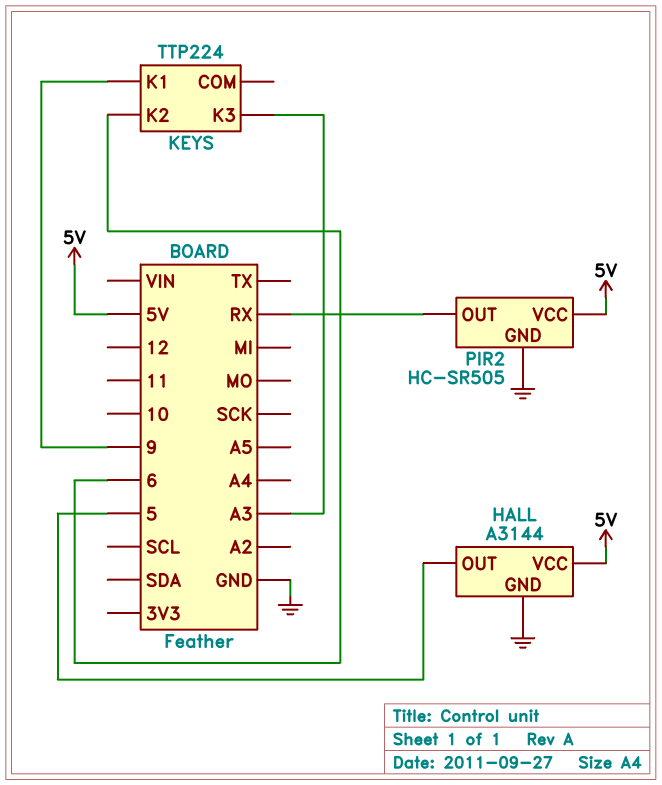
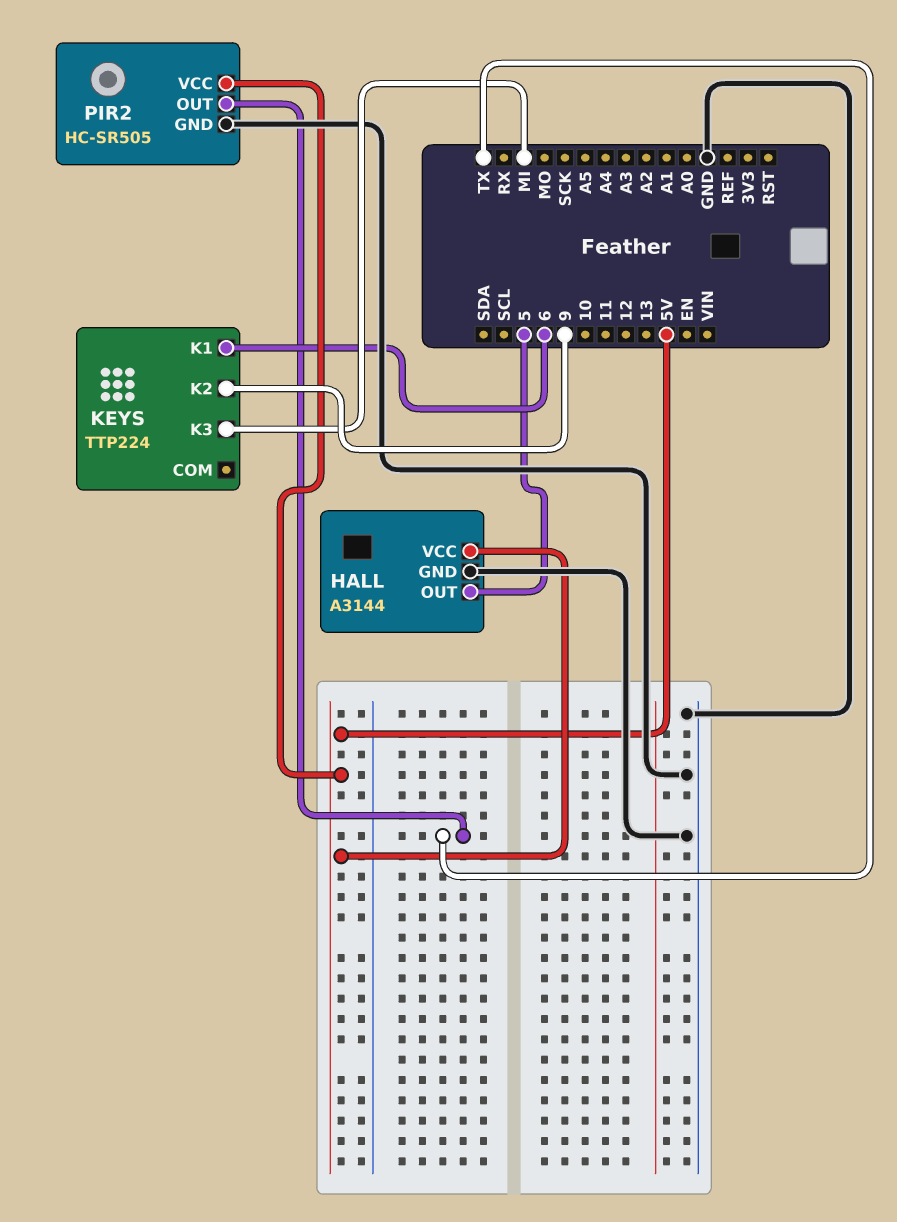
KEYS pin K1: 9 -> 6
KEYS pin K2: 6 -> 9
KEYS pin K3: A3 -> MI
PIR2 pin OUT: RX -> TX

